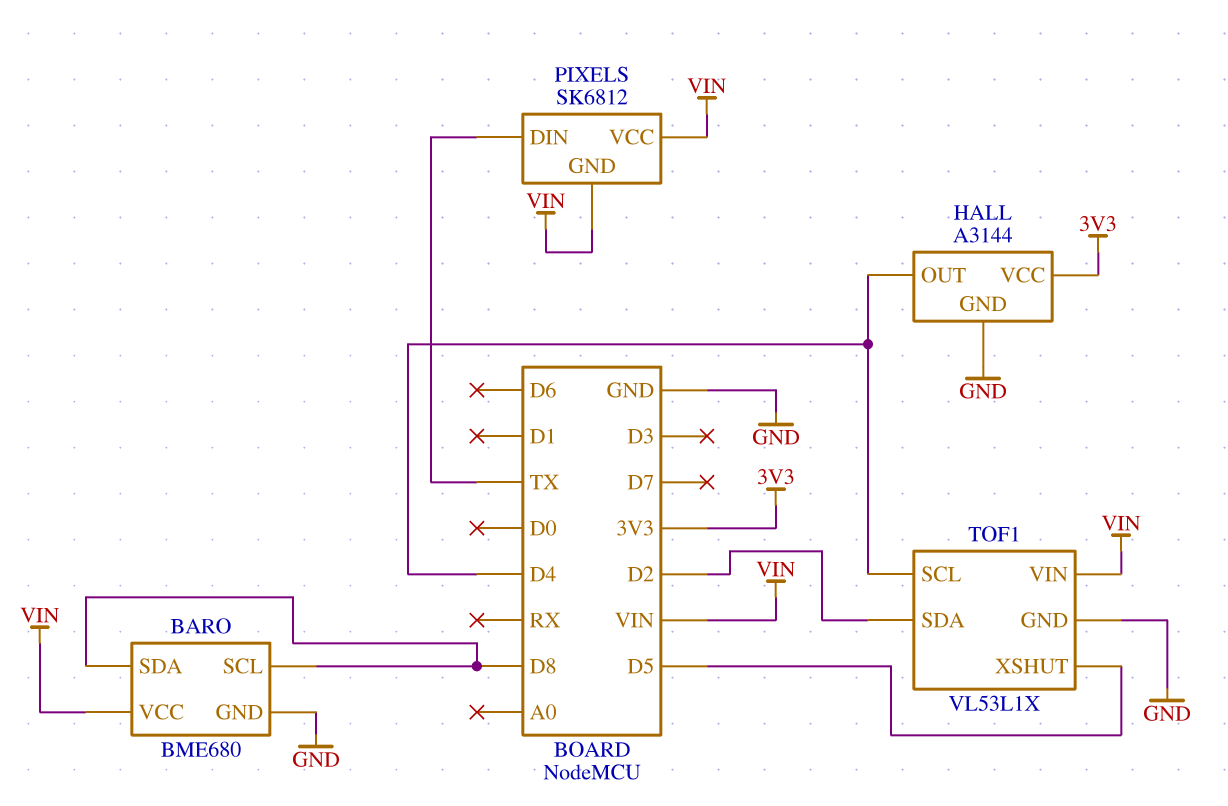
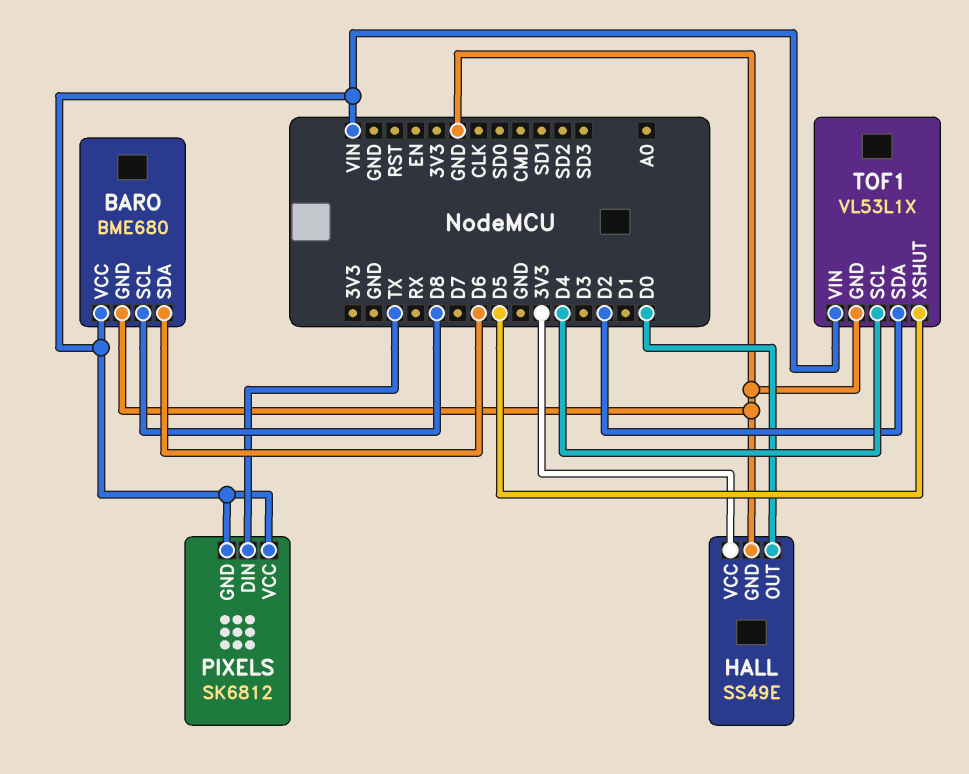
BARO pin SDA: D8 -> D6
HALL: A3144 -> SS49E
HALL pin OUT: D4 -> D0

